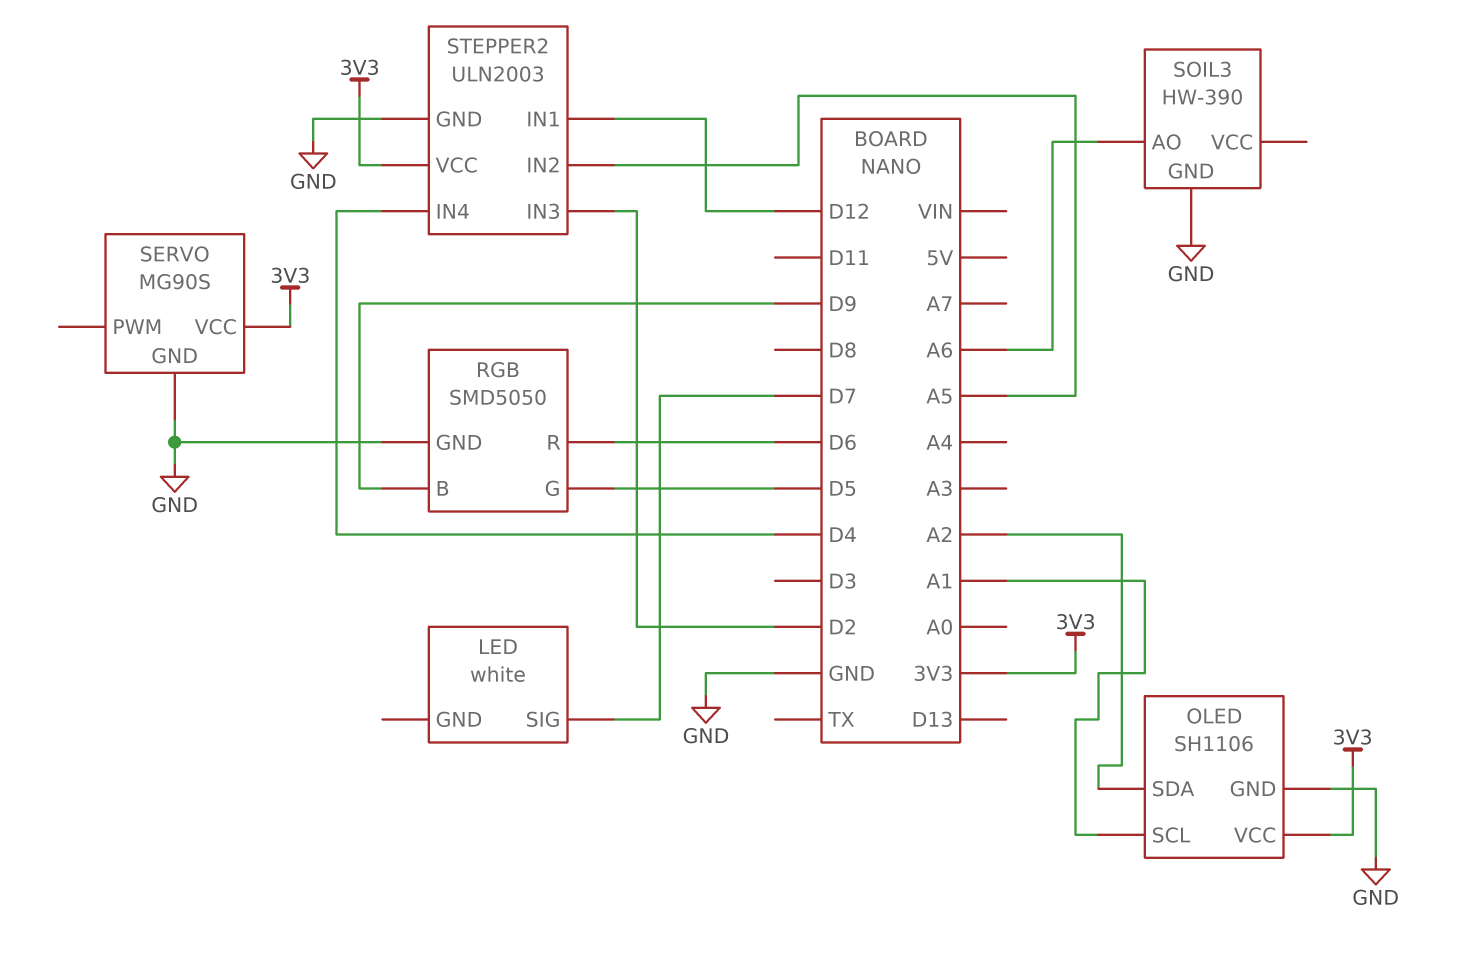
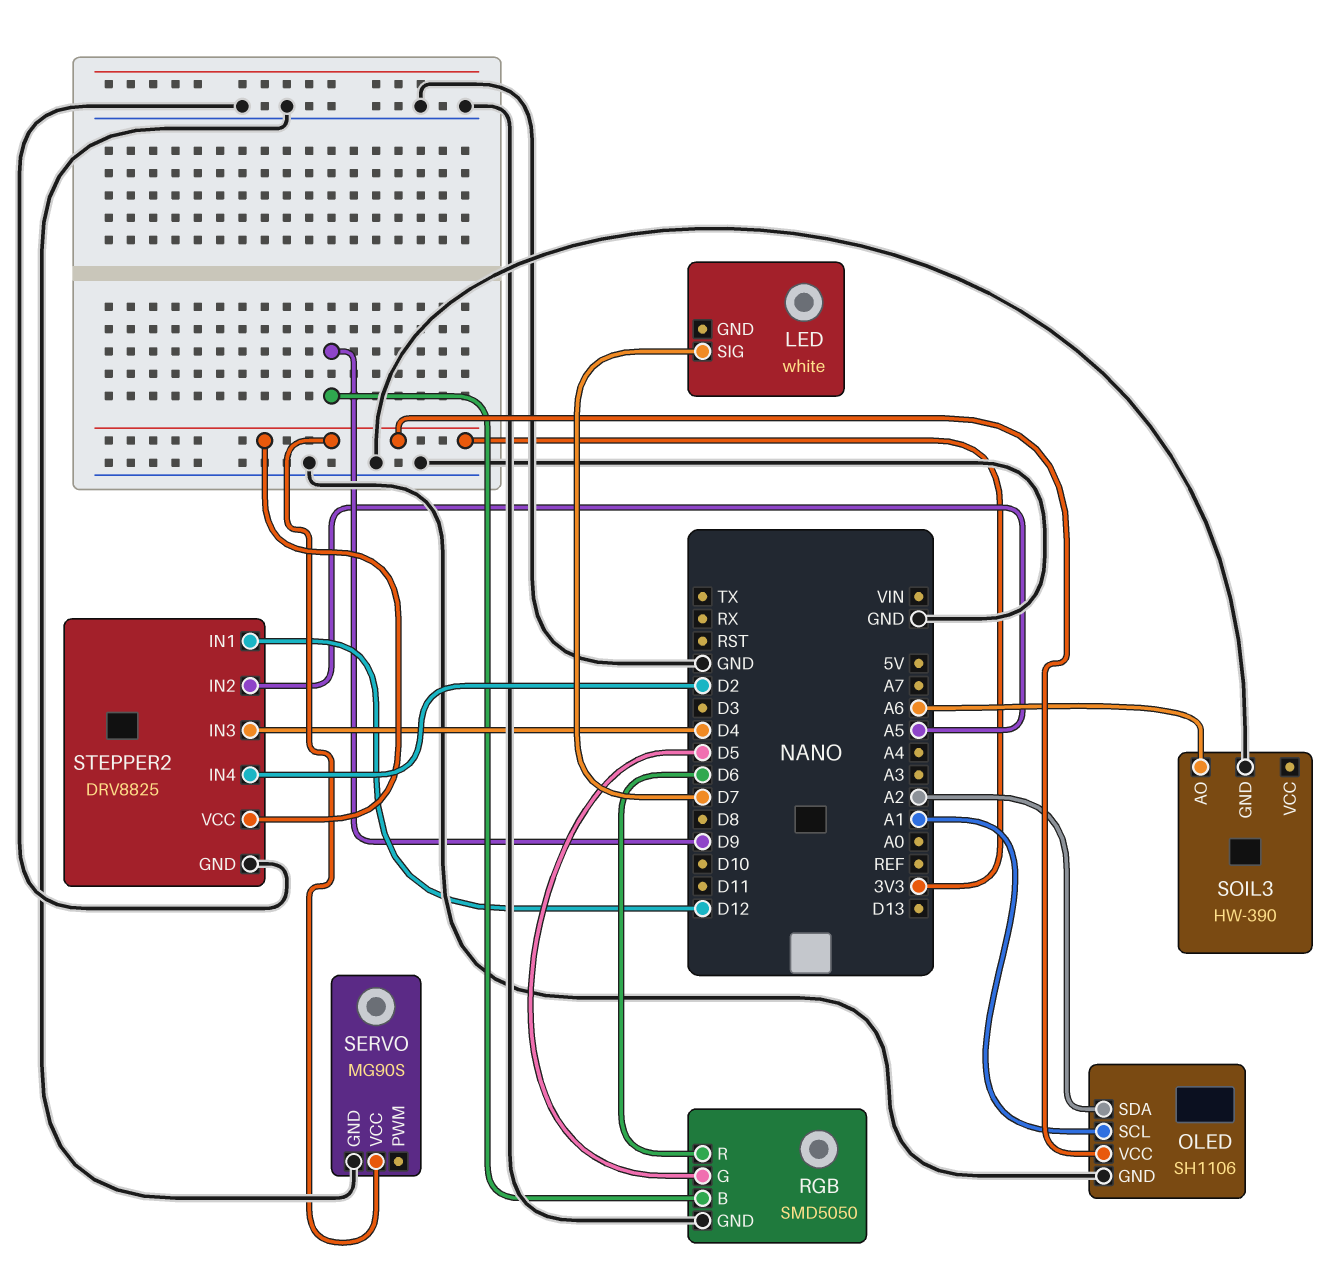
STEPPER2: ULN2003 -> DRV8825
STEPPER2 pin IN3: D2 -> D4
STEPPER2 pin IN4: D4 -> D2

